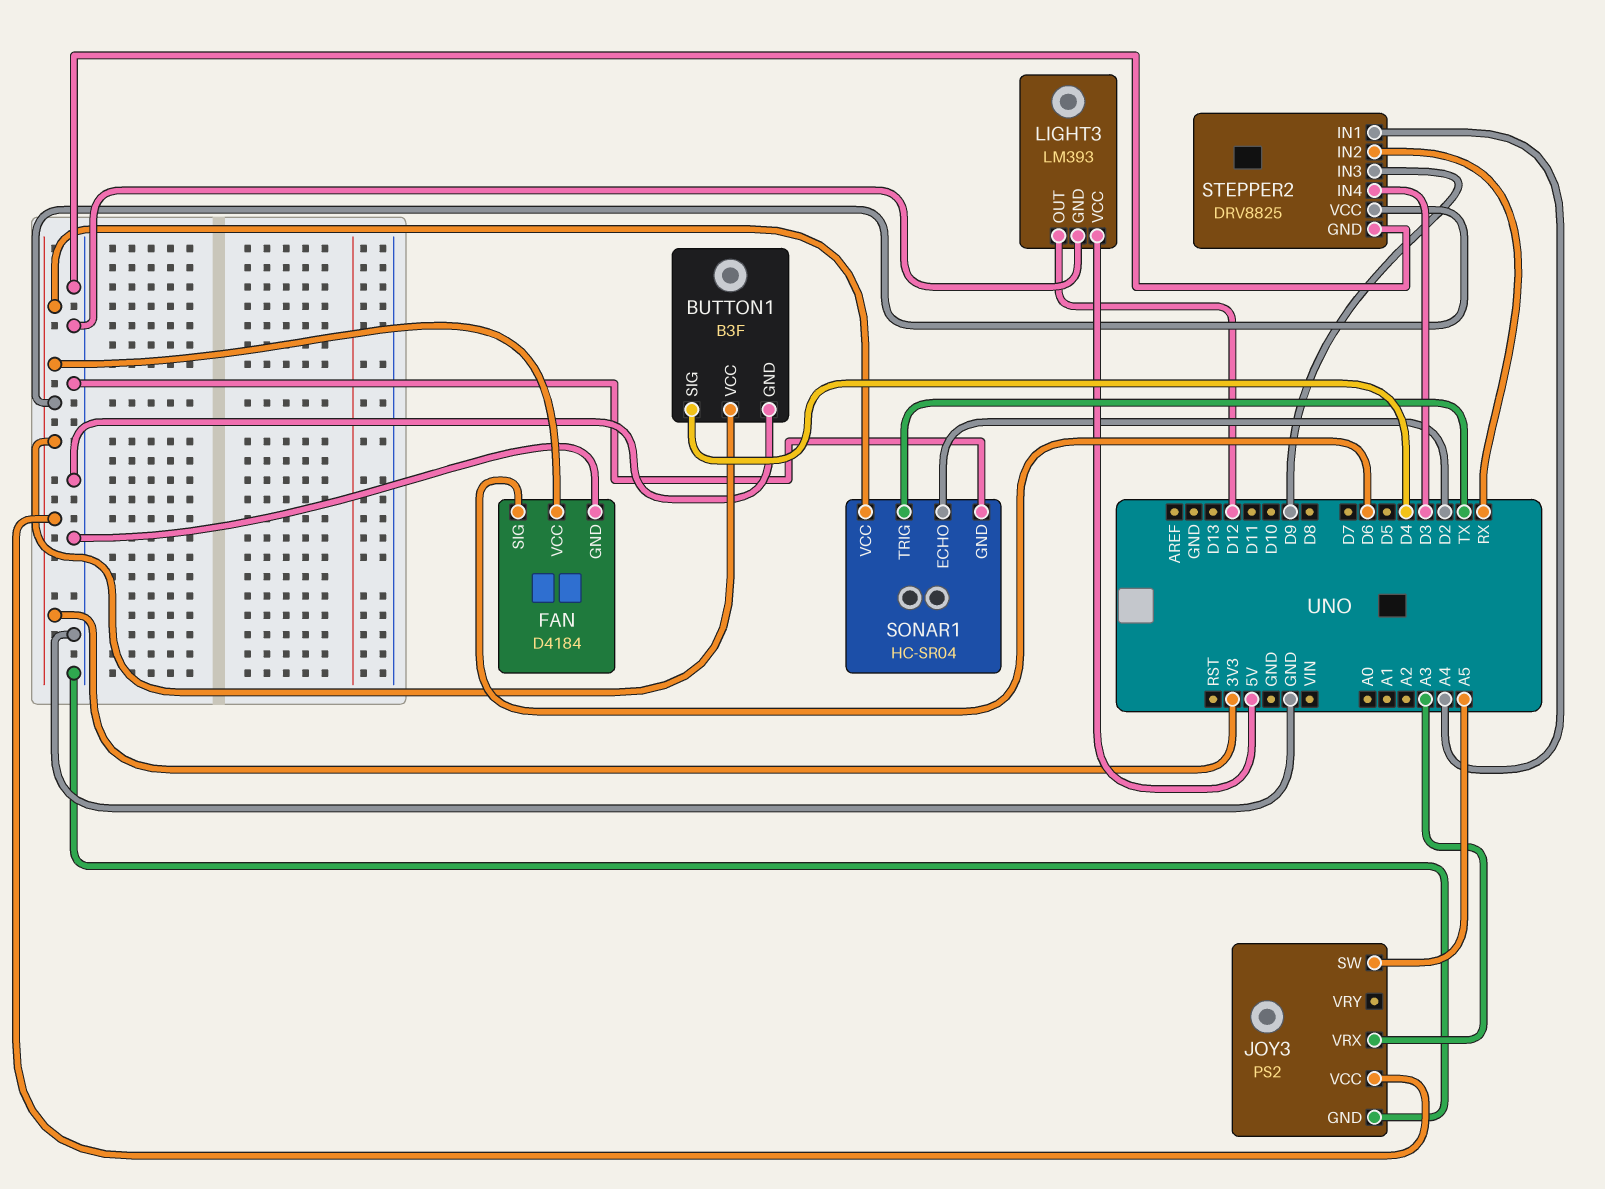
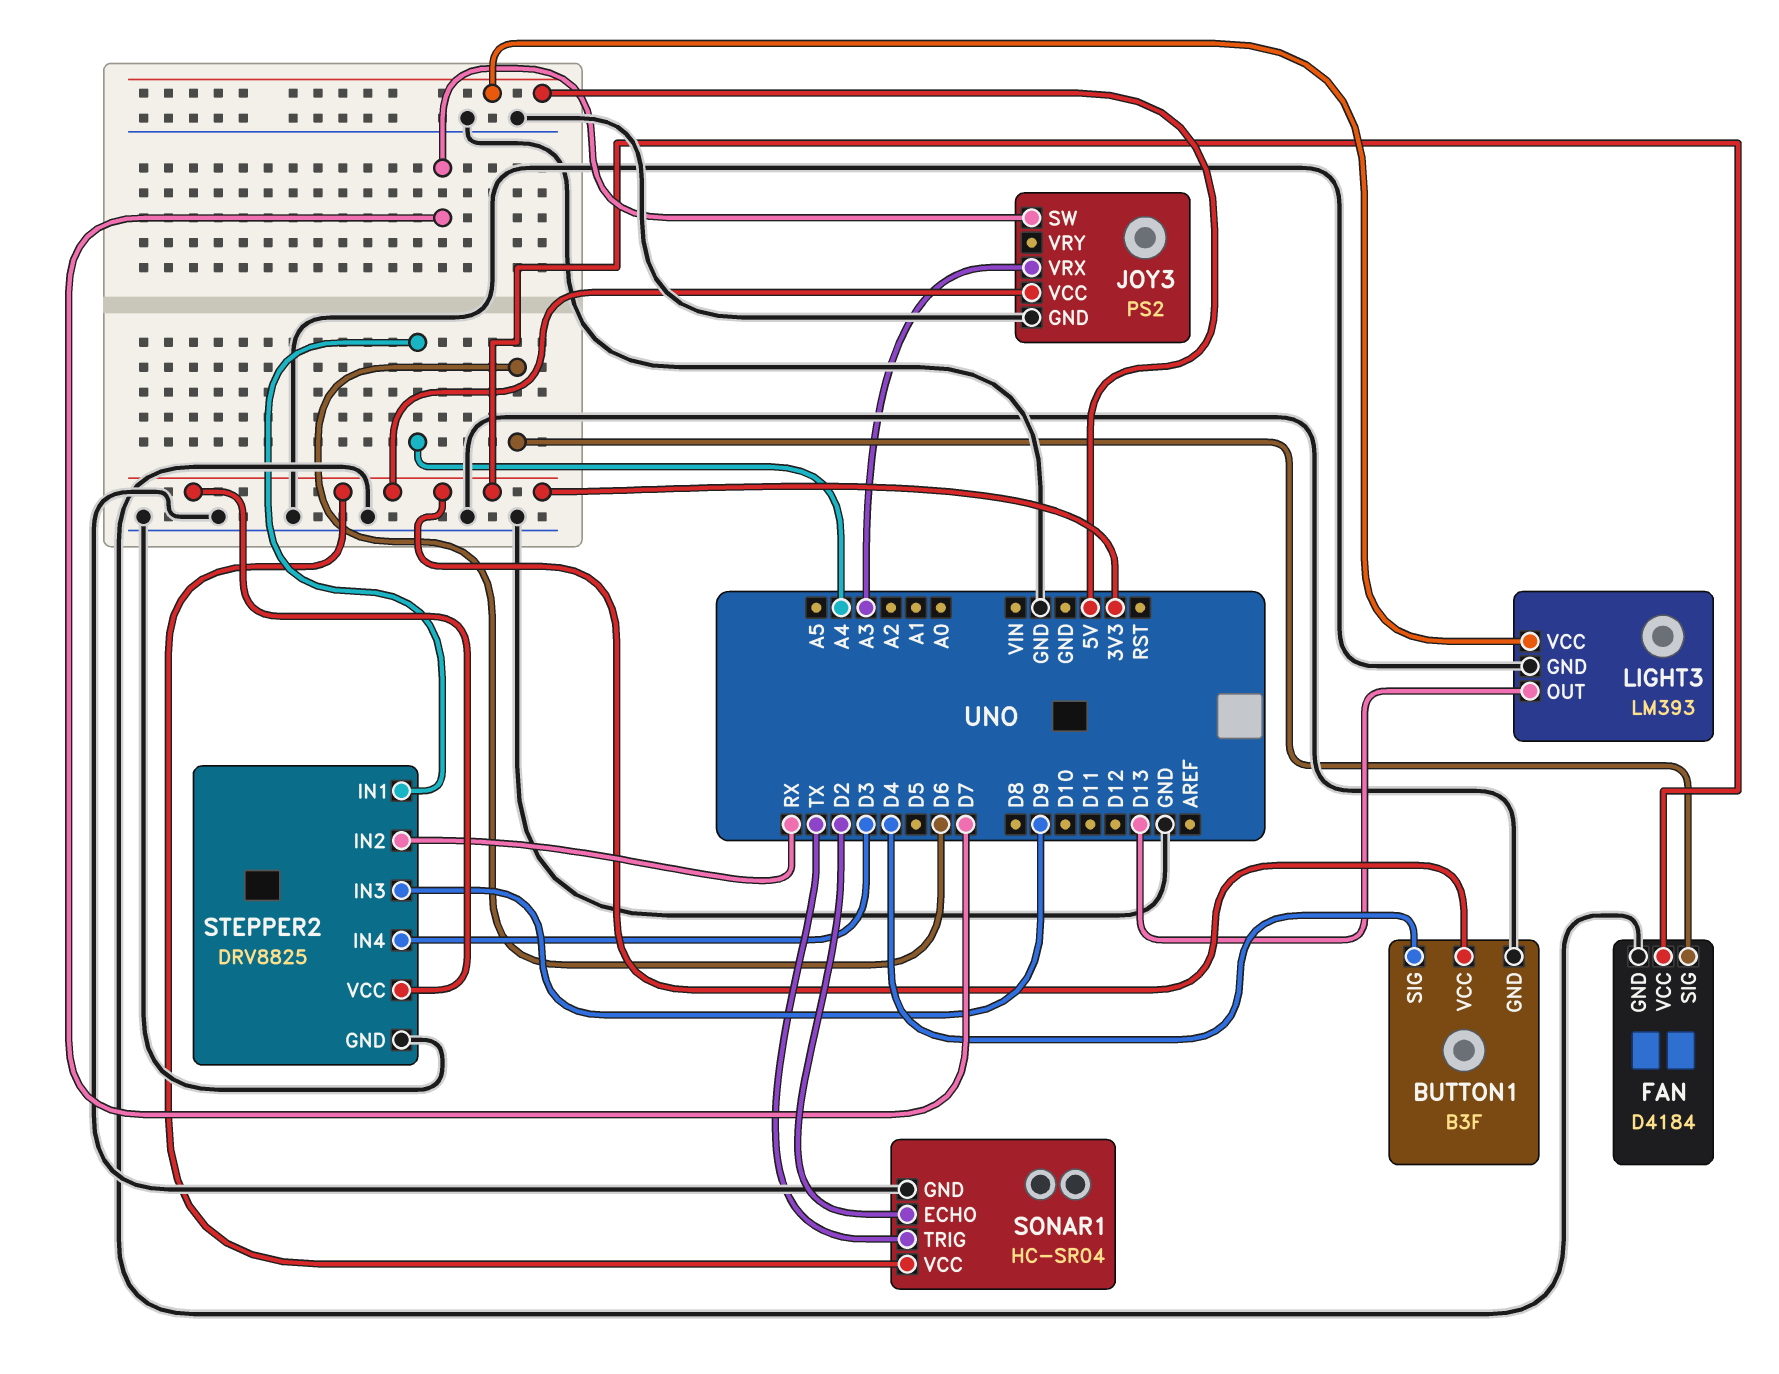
JOY3 pin SW: A5 -> D7
LIGHT3 pin OUT: D12 -> D13

